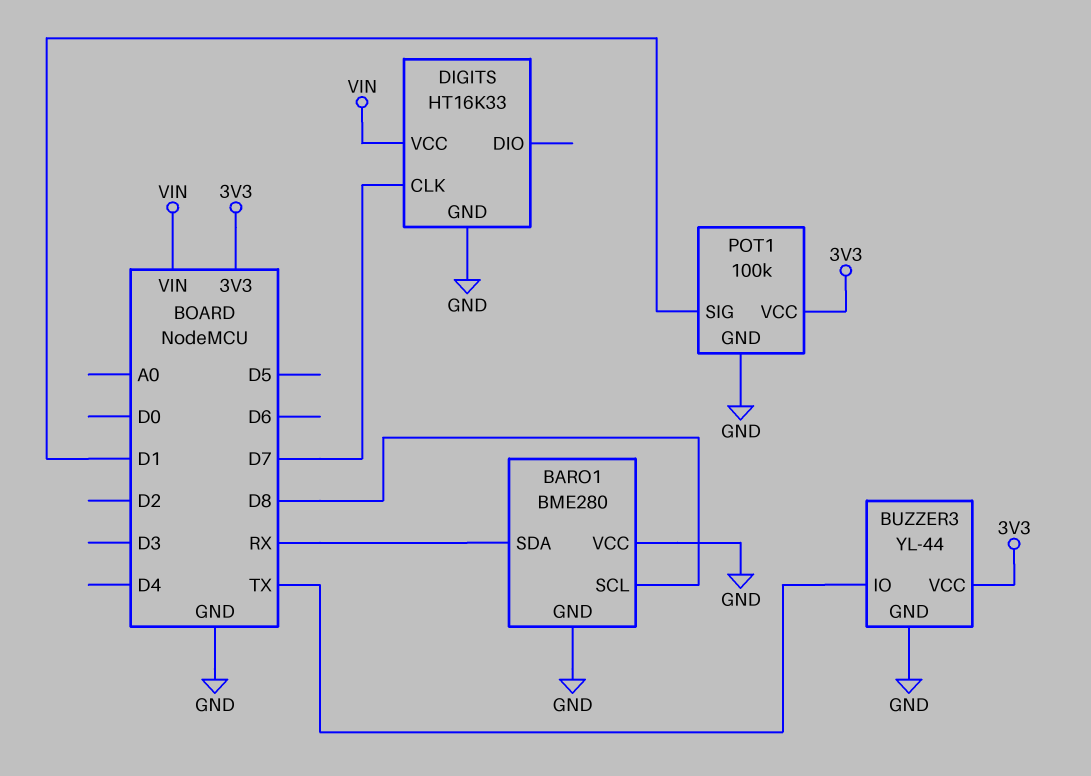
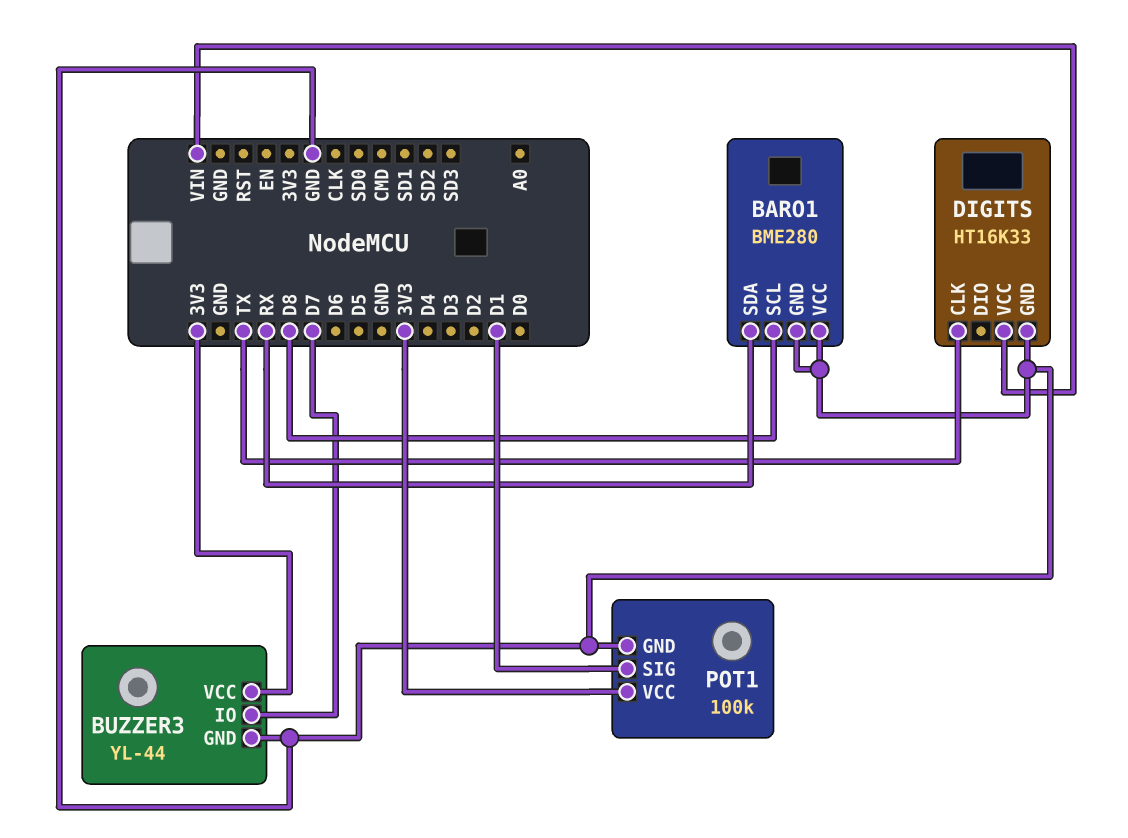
BUZZER3 pin IO: TX -> D7
DIGITS pin CLK: D7 -> TX

